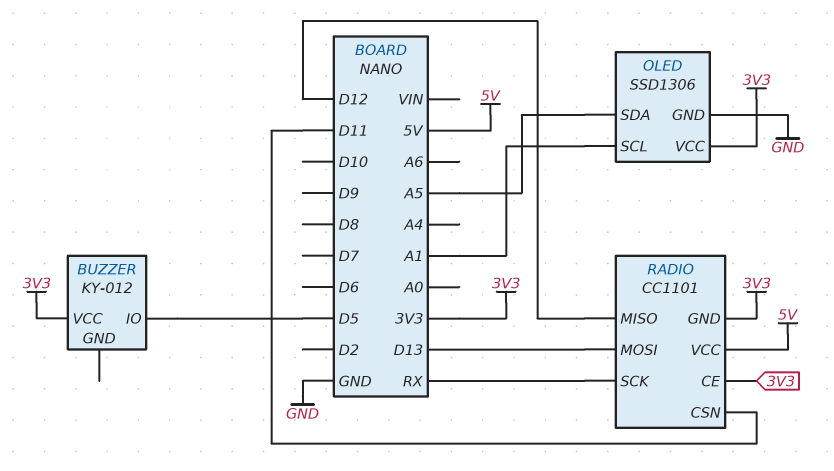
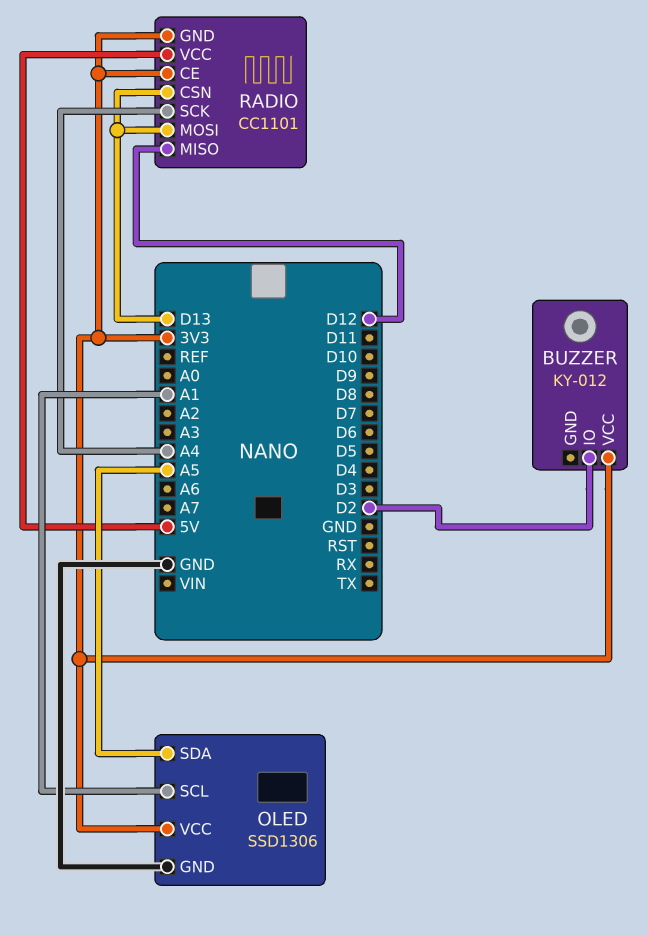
BUZZER pin IO: D5 -> D2
RADIO pin CSN: D11 -> D13
RADIO pin SCK: RX -> A4

